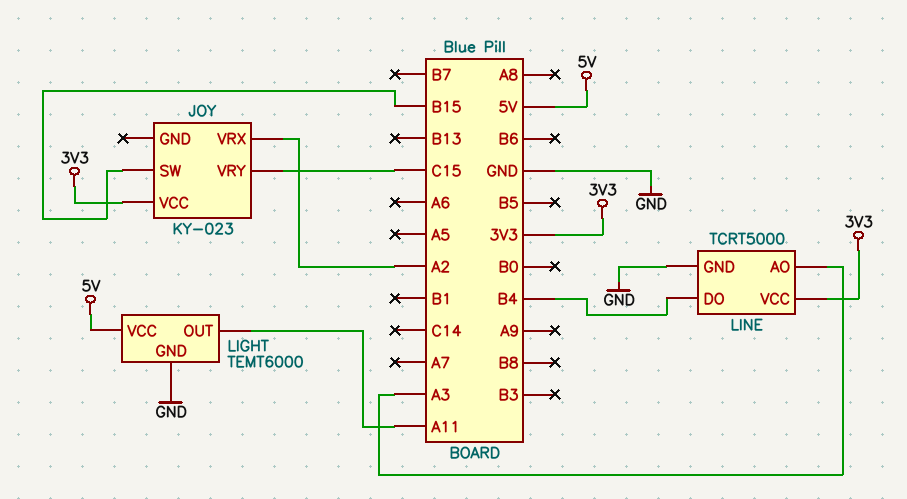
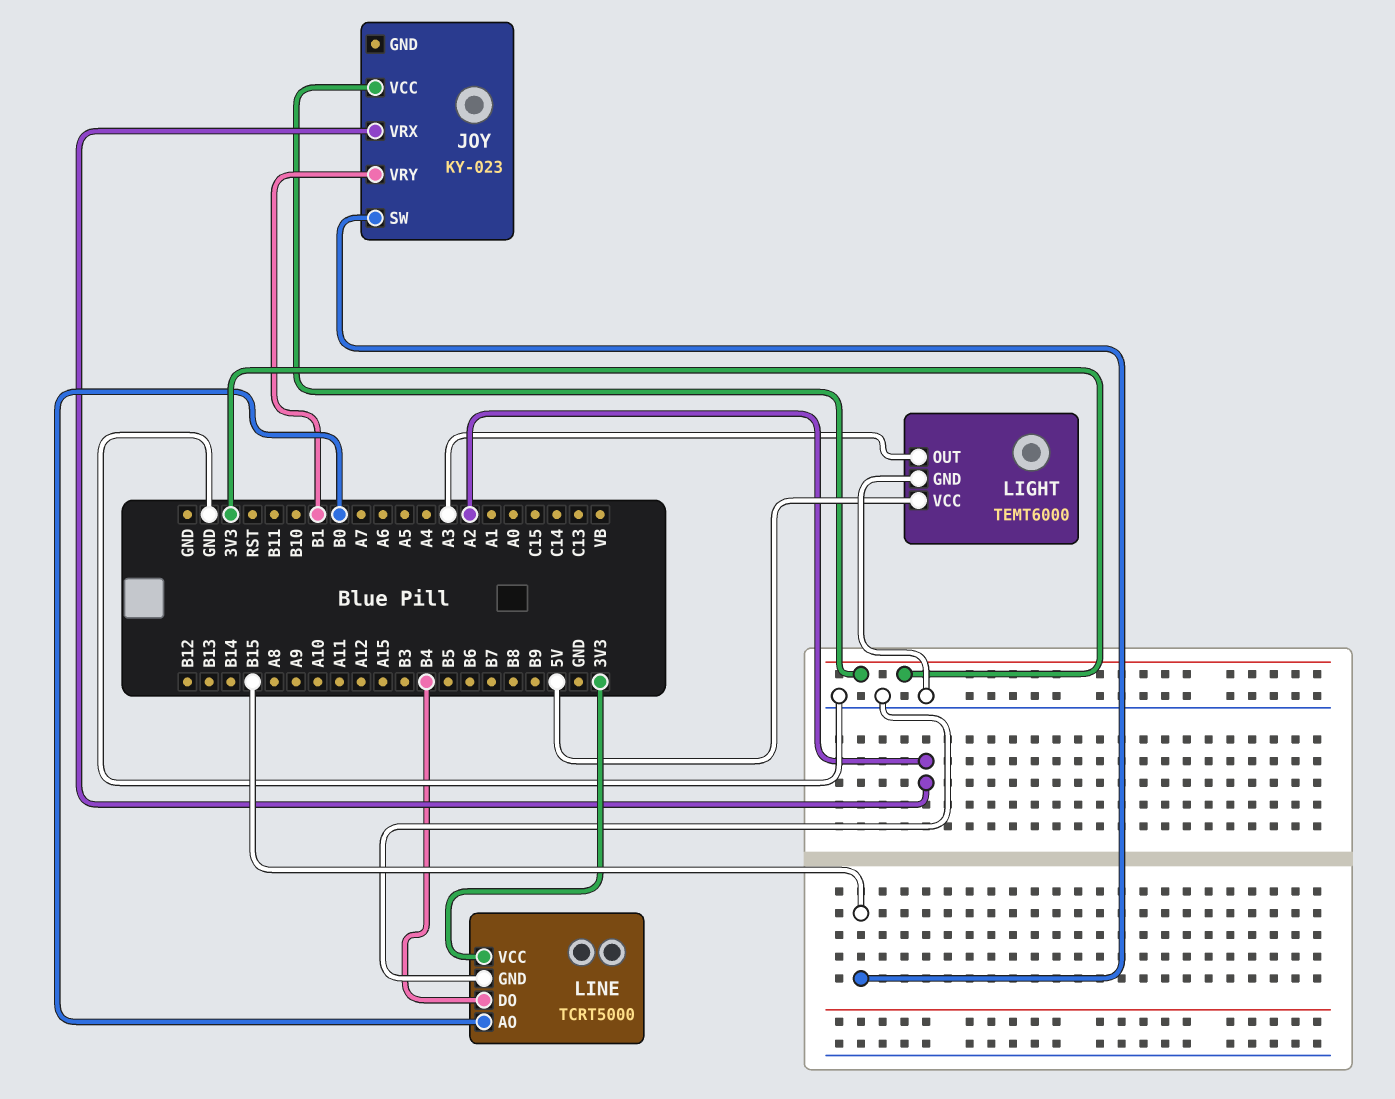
JOY pin VRY: C15 -> B1
LIGHT pin OUT: A11 -> A3
LINE pin AO: A3 -> B0

